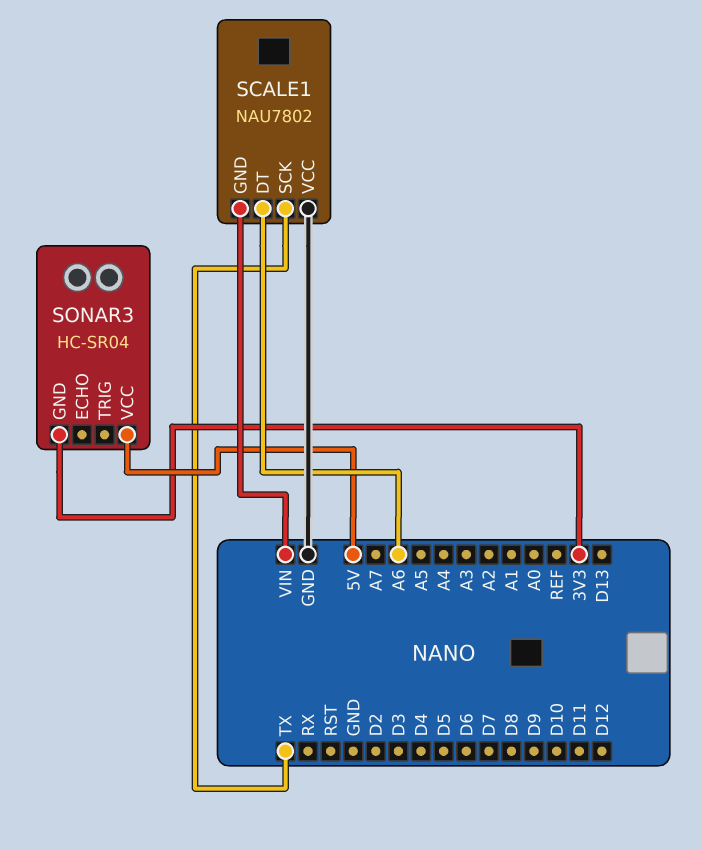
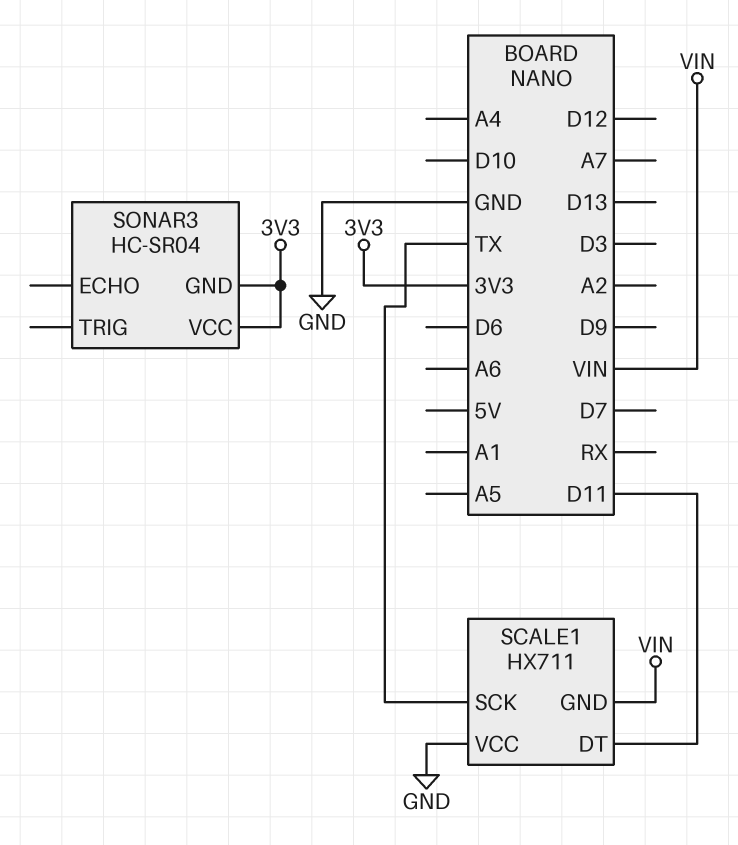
SCALE1: NAU7802 -> HX711
SCALE1 pin DT: A6 -> D11
SONAR3 pin VCC: 5V -> 3V3

